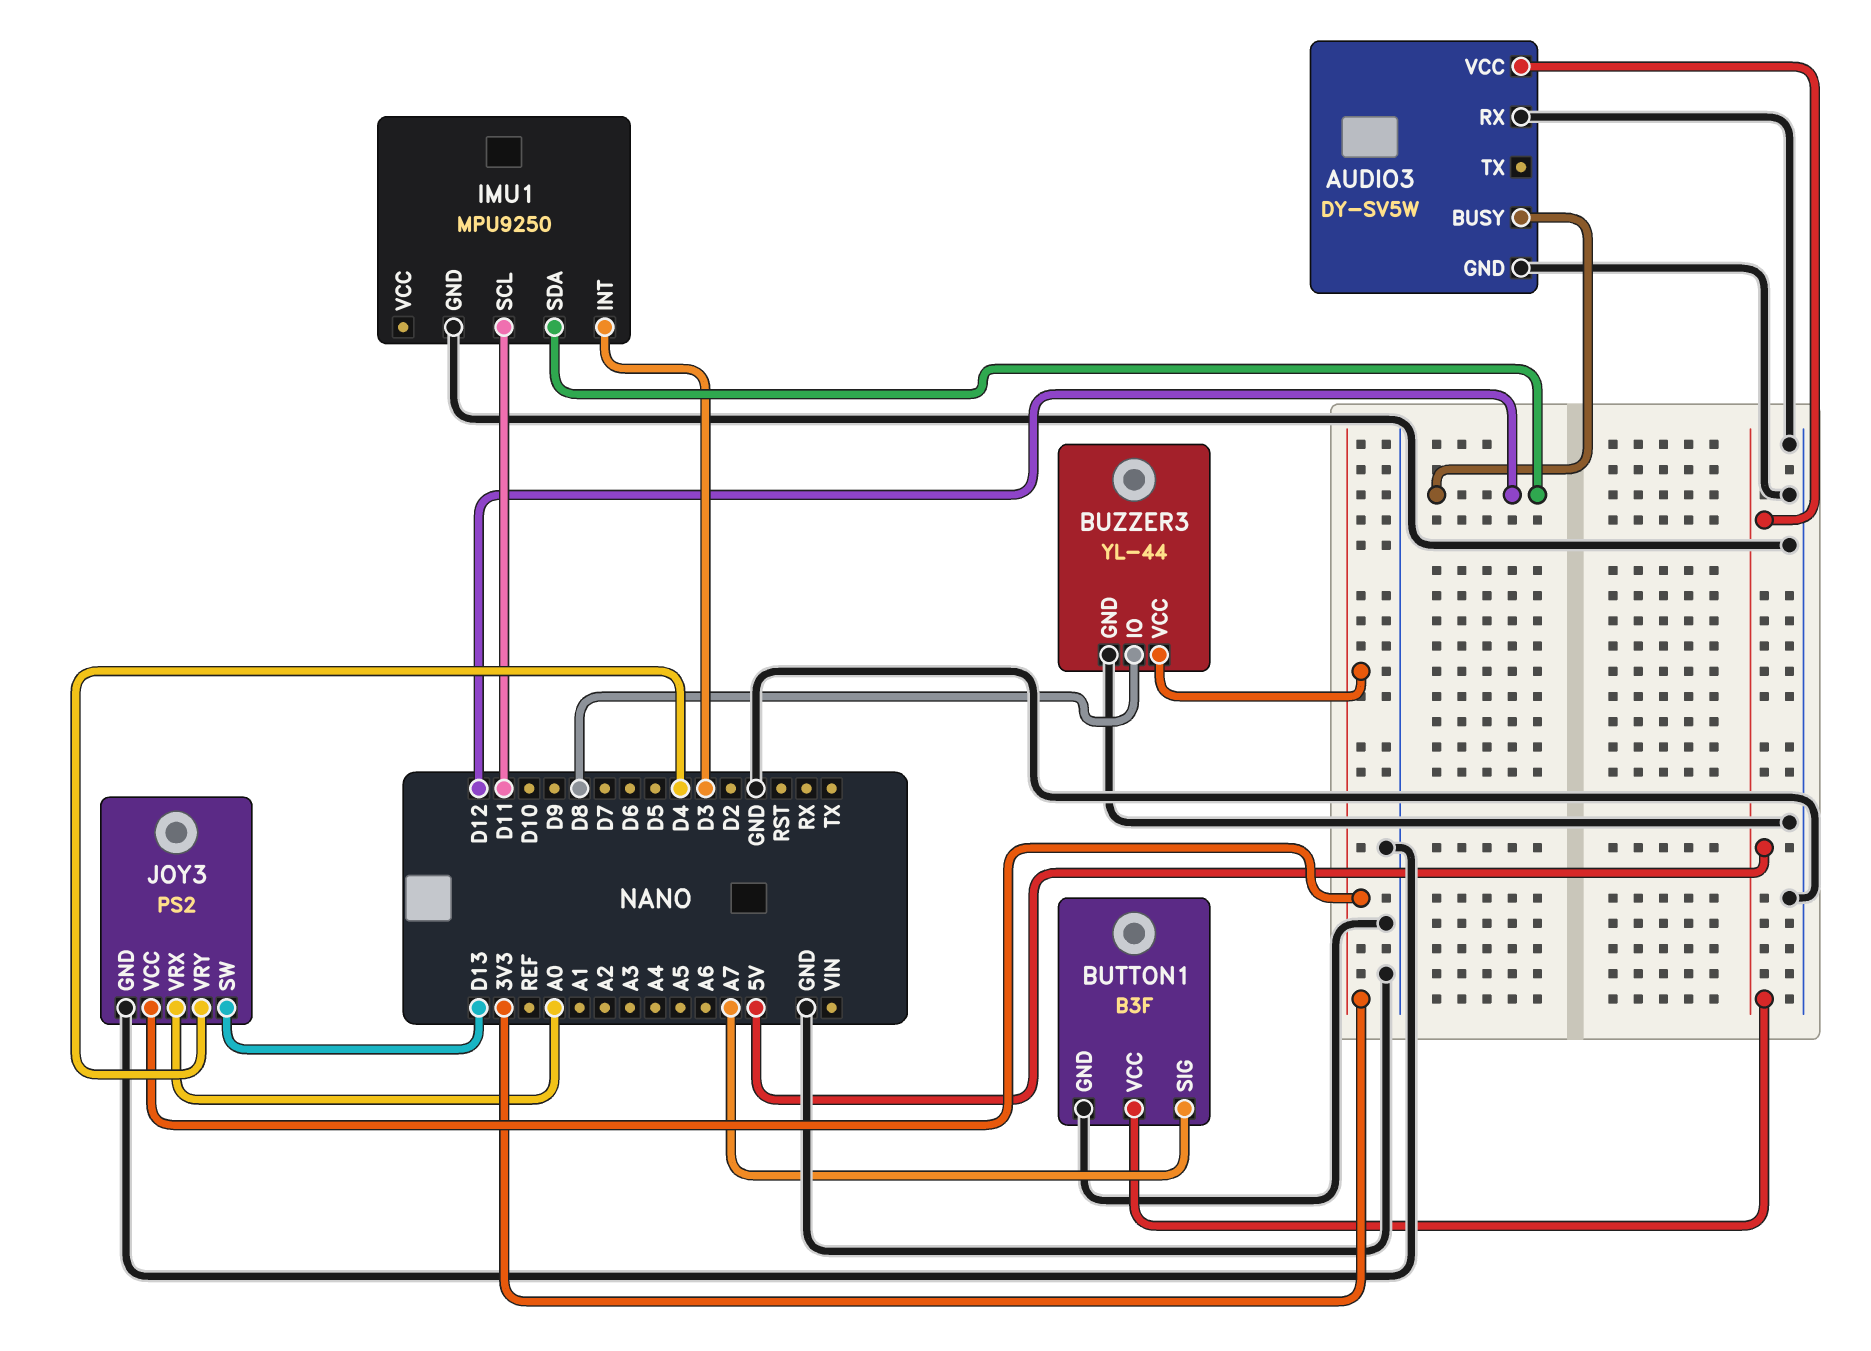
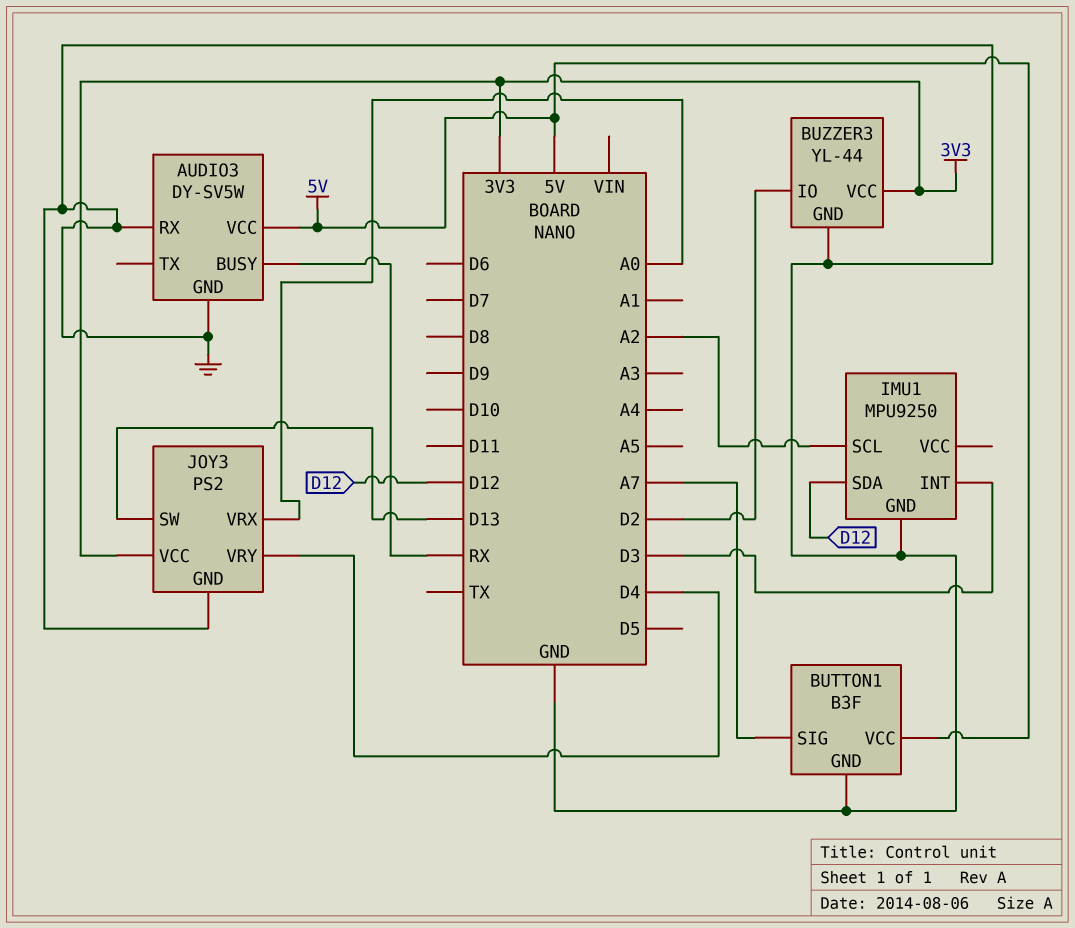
AUDIO3 pin BUSY: D12 -> RX
BUZZER3 pin IO: D8 -> D2
IMU1 pin SCL: D11 -> A2

